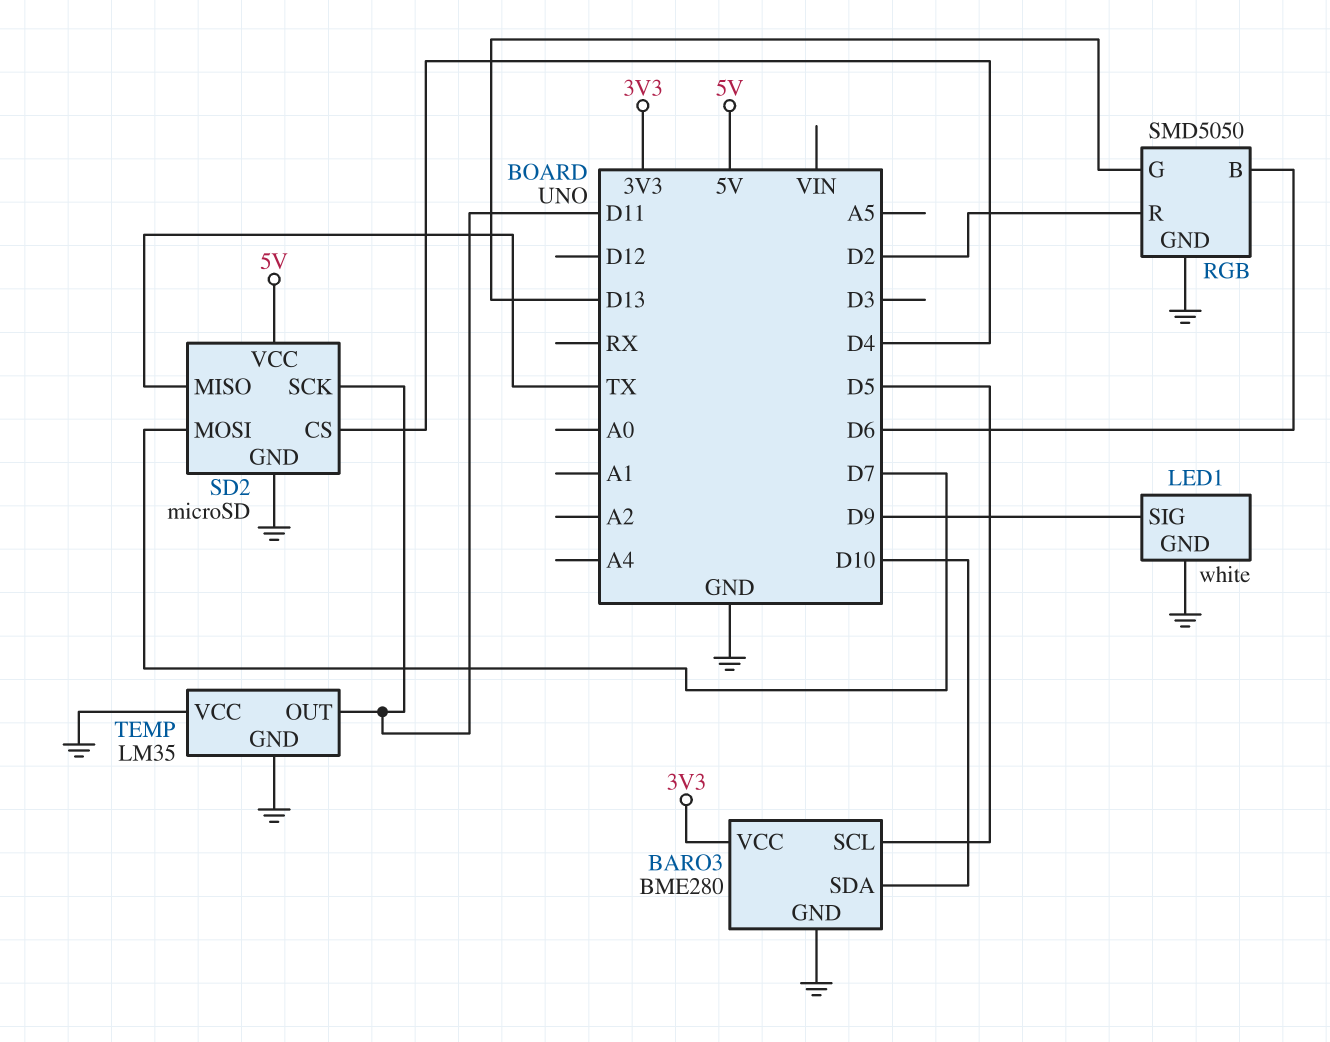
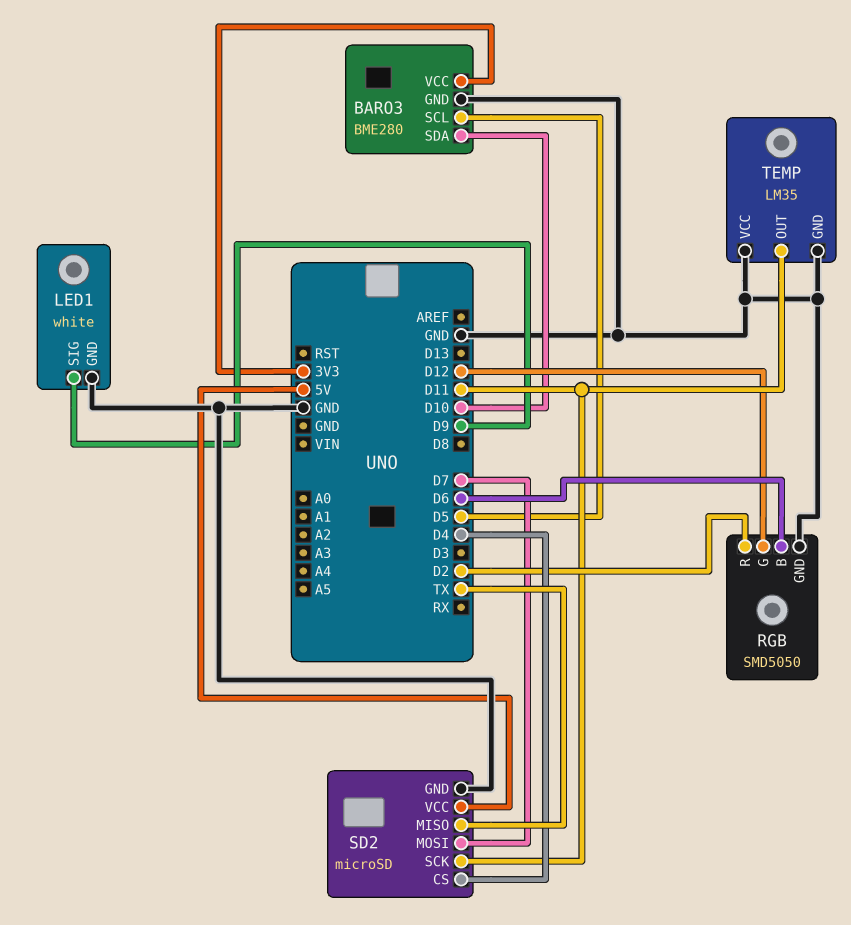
RGB pin G: D13 -> D12

